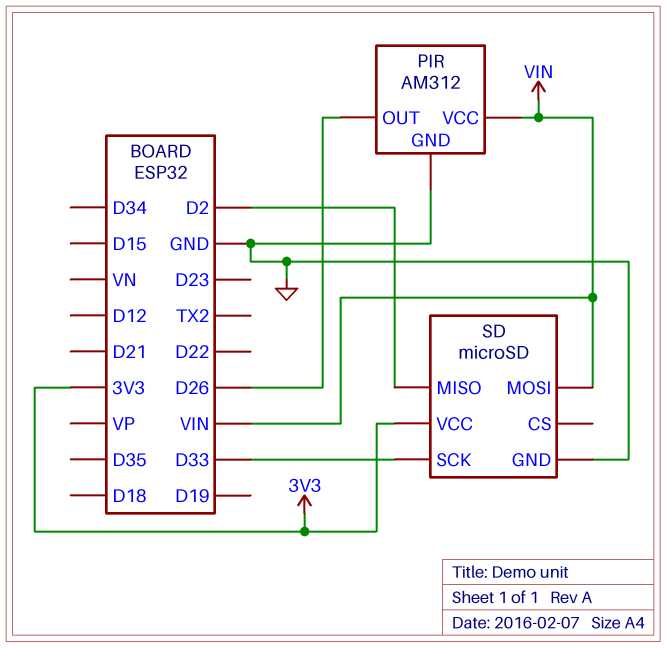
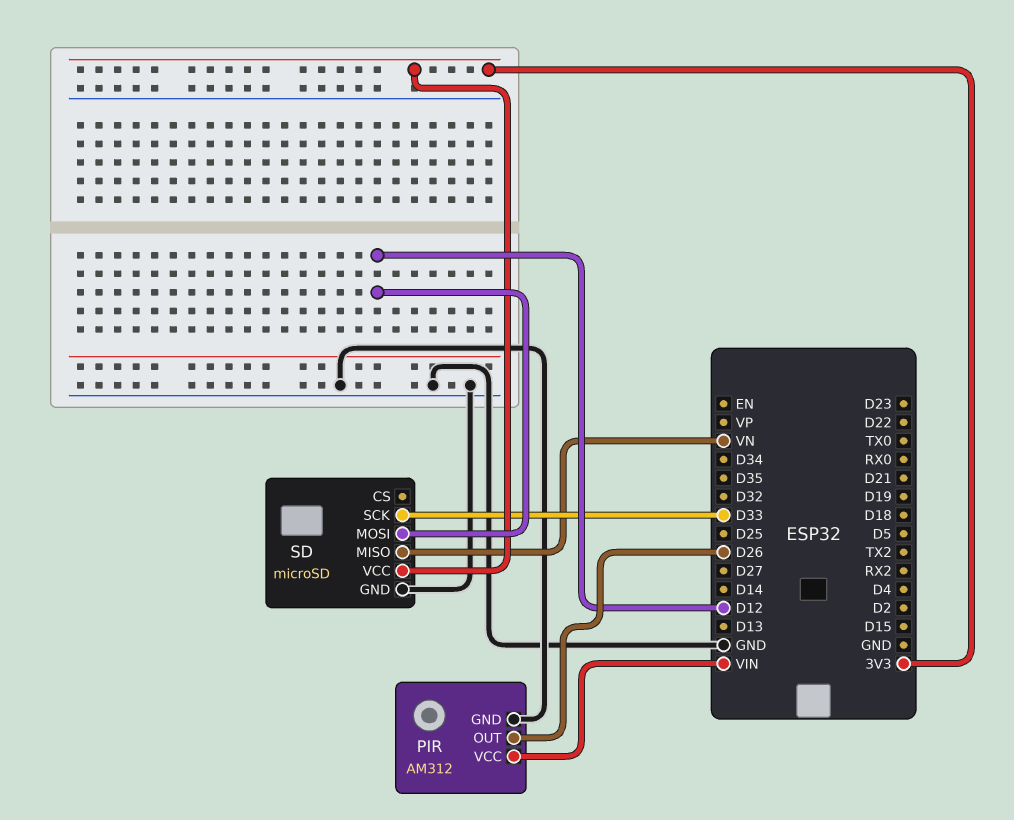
SD pin MISO: D2 -> VN
SD pin MOSI: VIN -> D12

